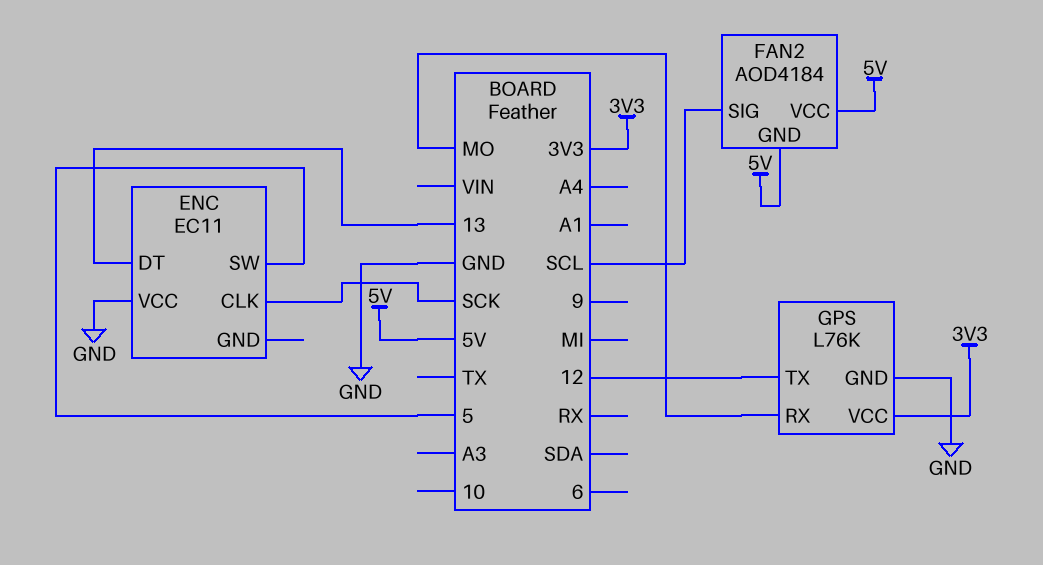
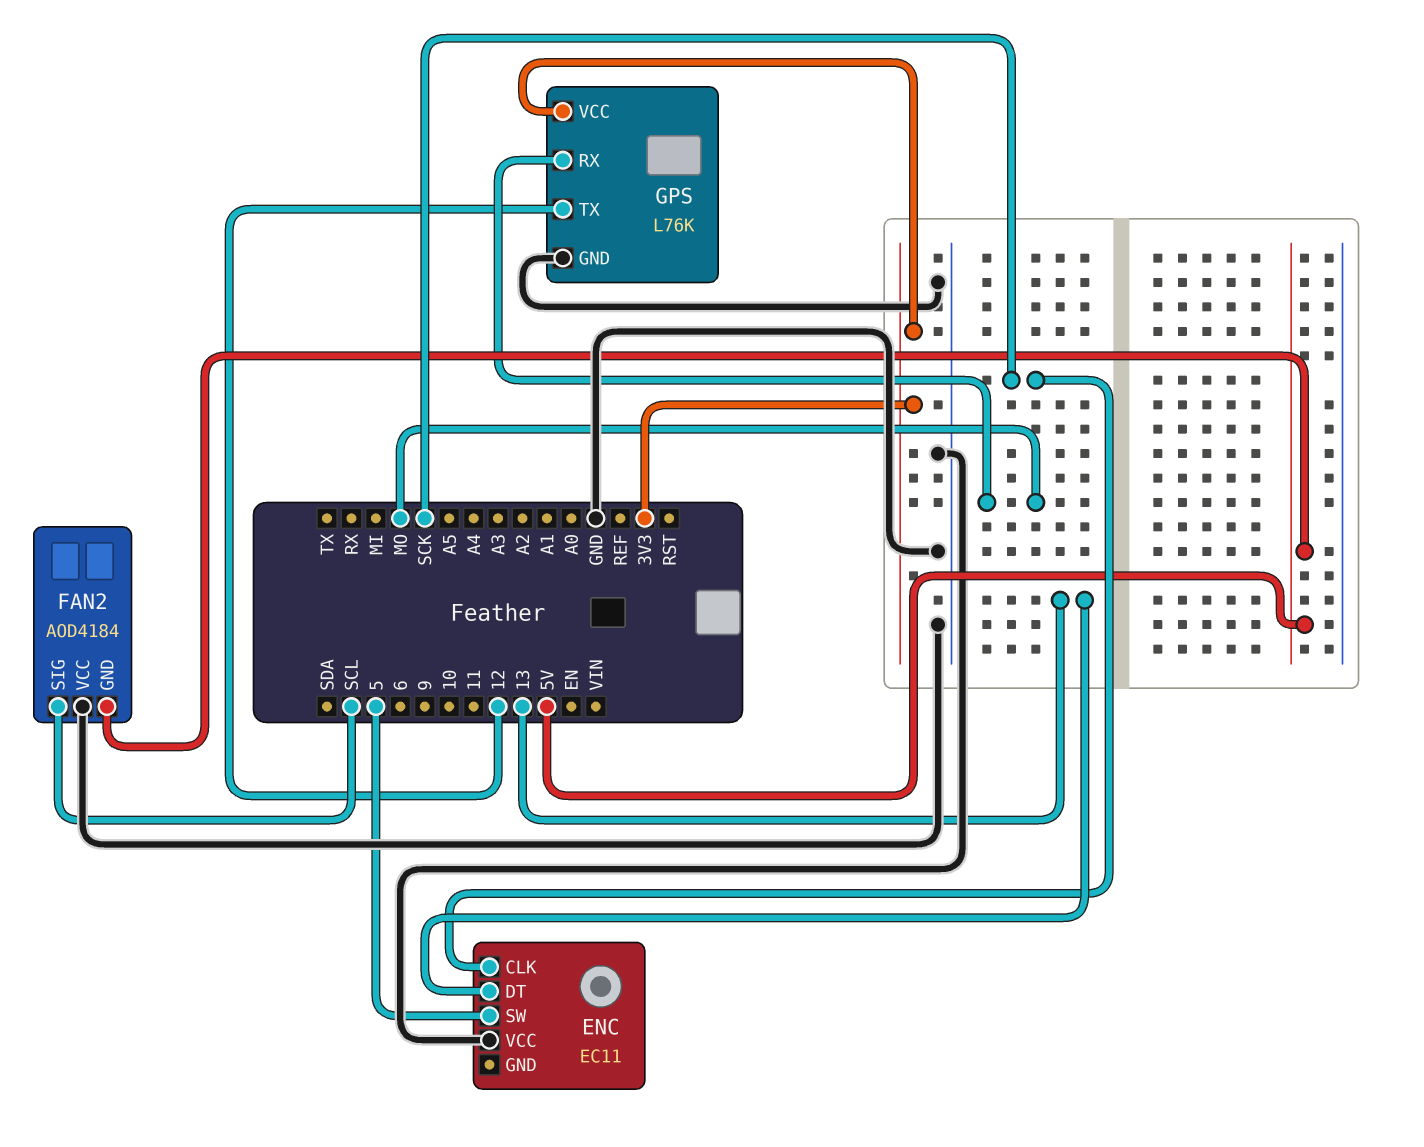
FAN2 pin VCC: 5V -> GND

